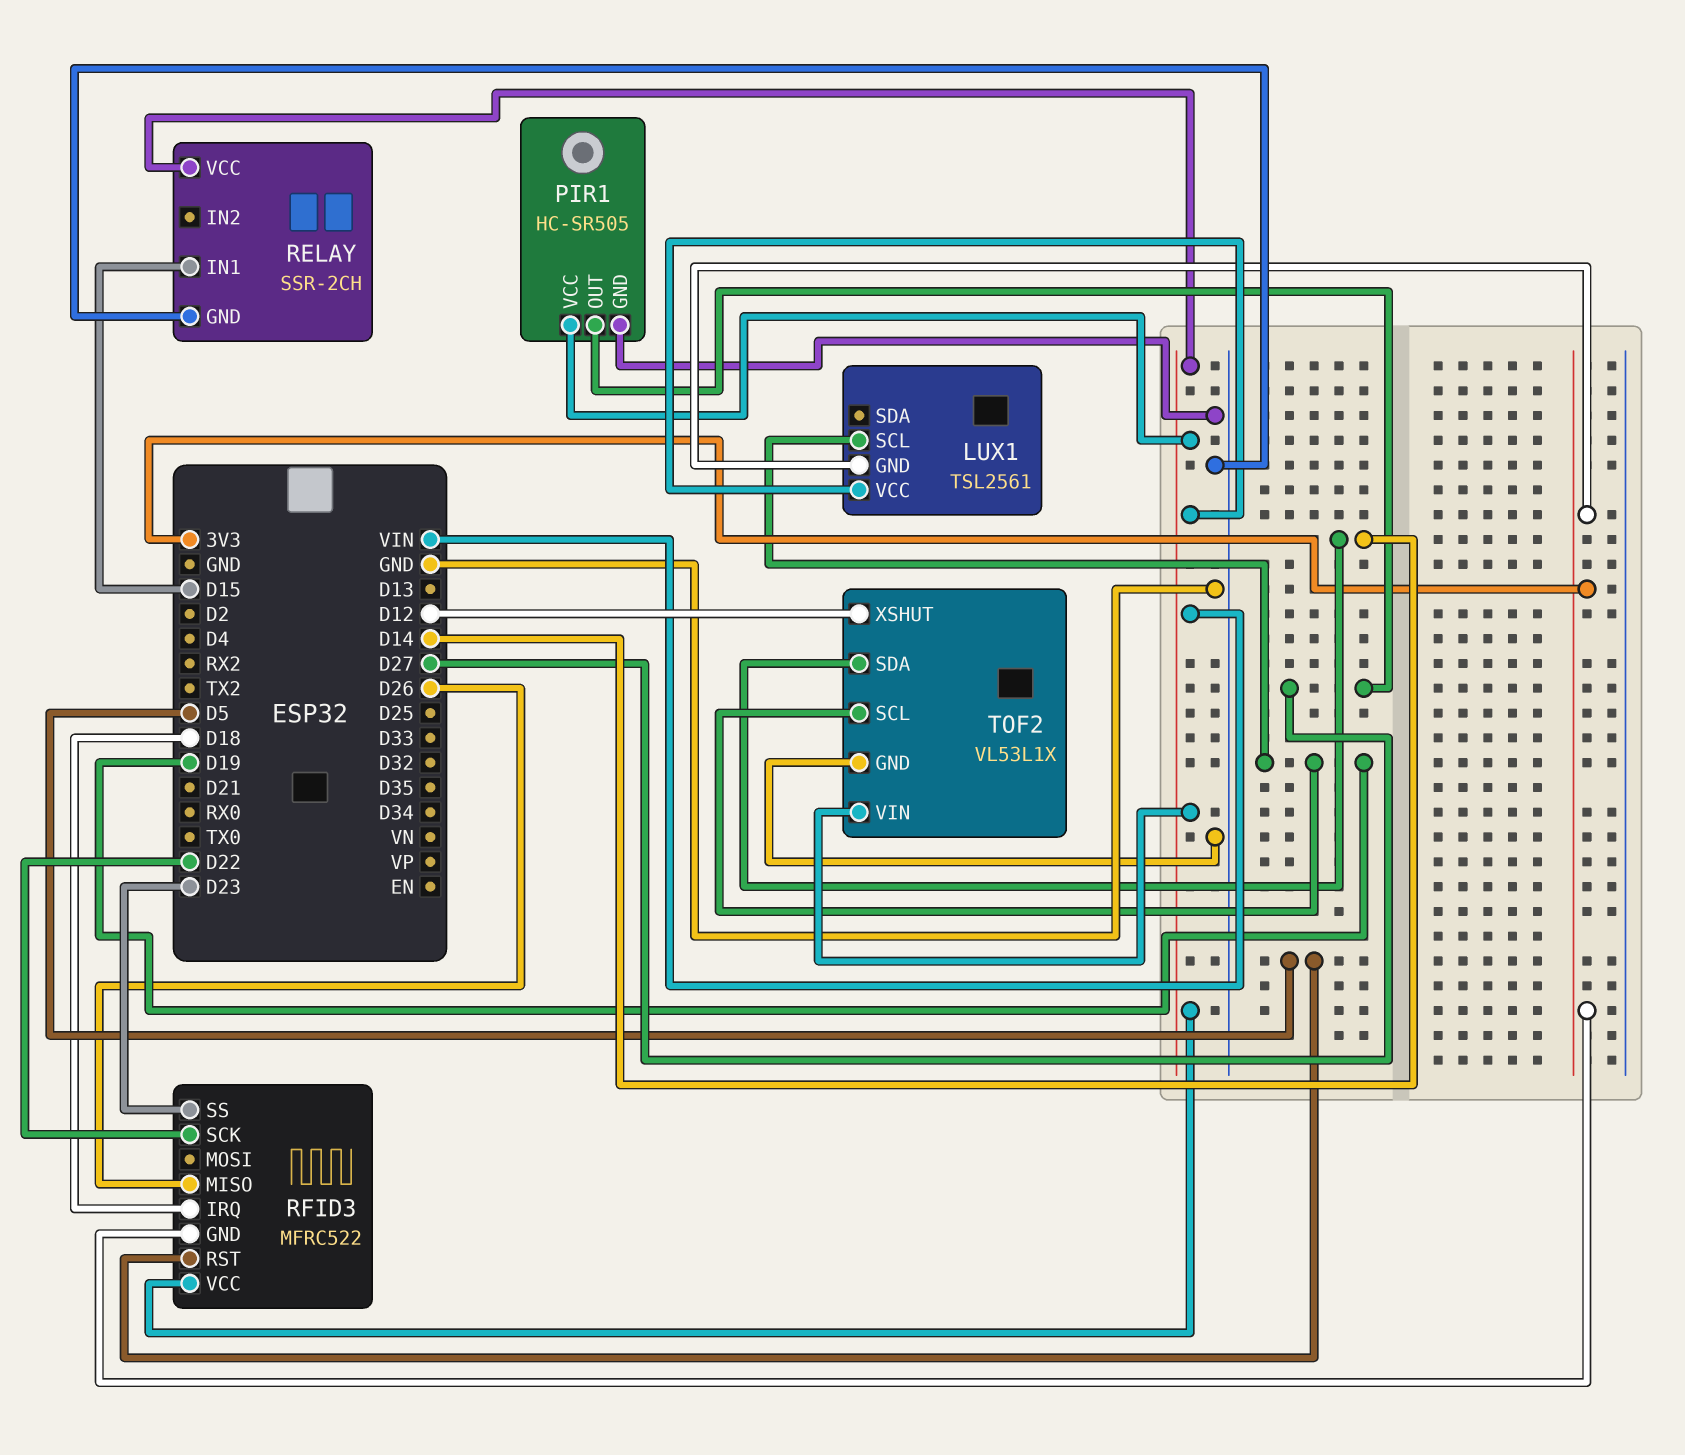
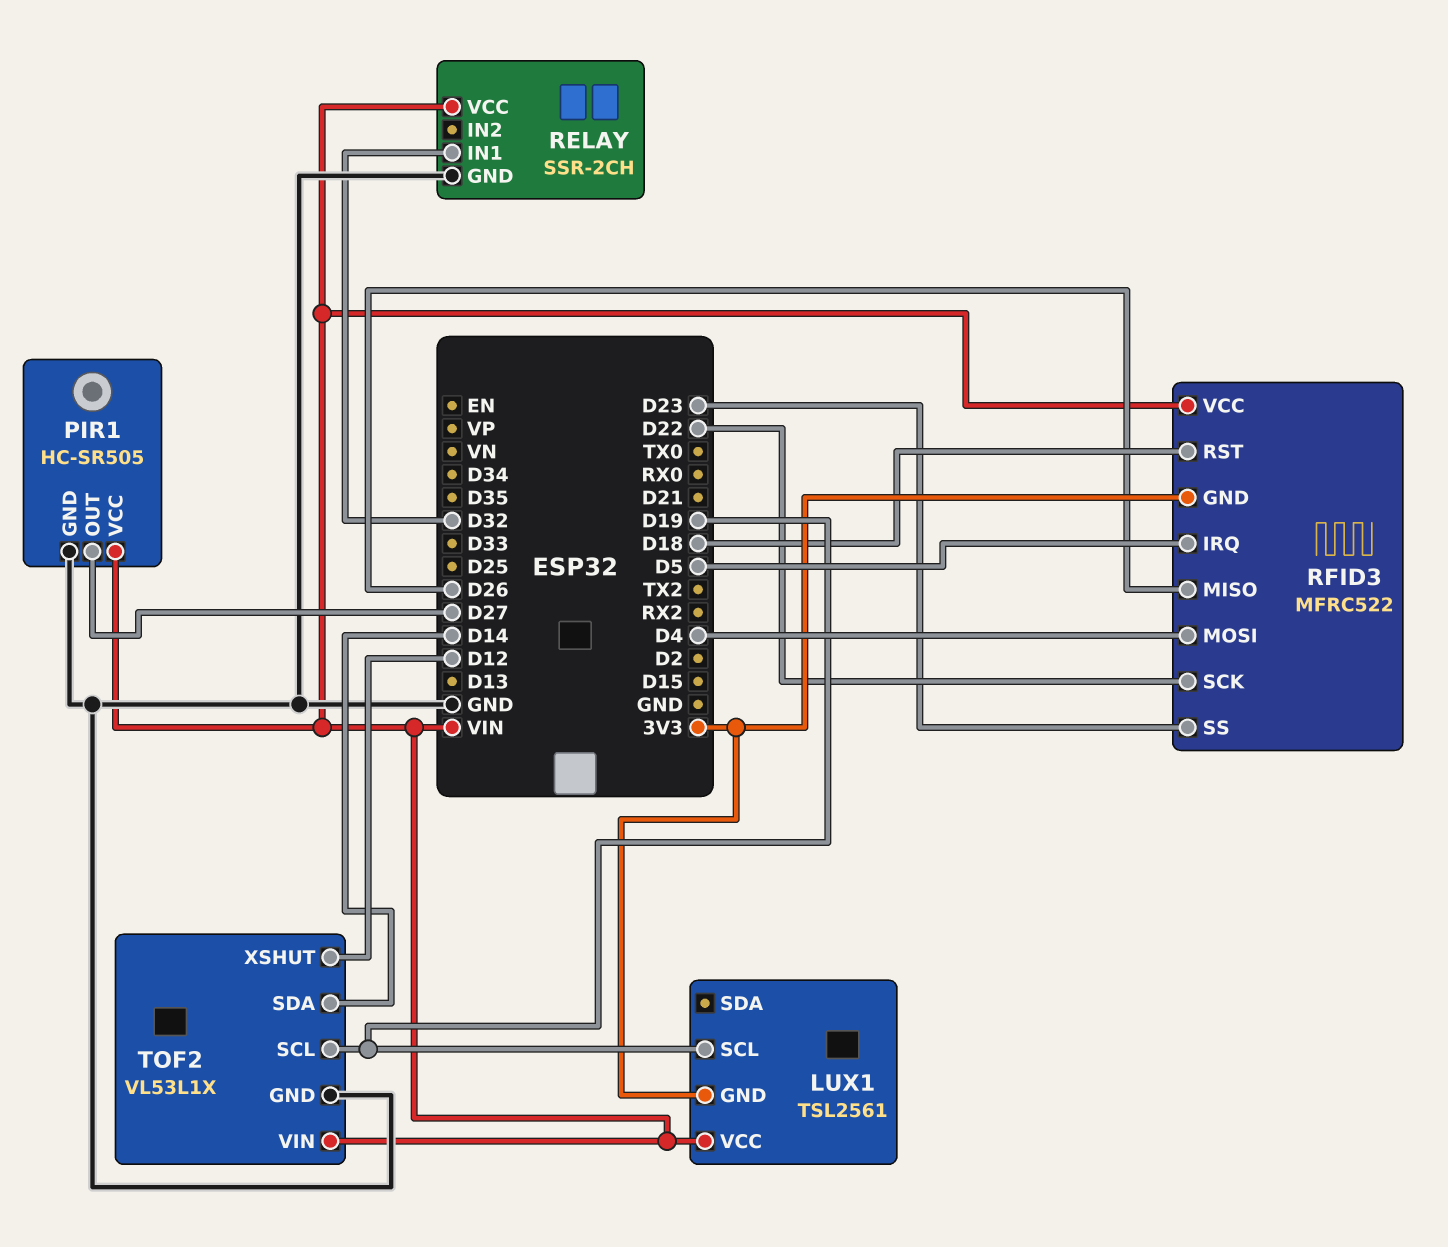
RELAY pin IN1: D15 -> D32
RFID3 pin IRQ: D18 -> D5
RFID3 pin MOSI: none -> D4
RFID3 pin RST: D5 -> D18

